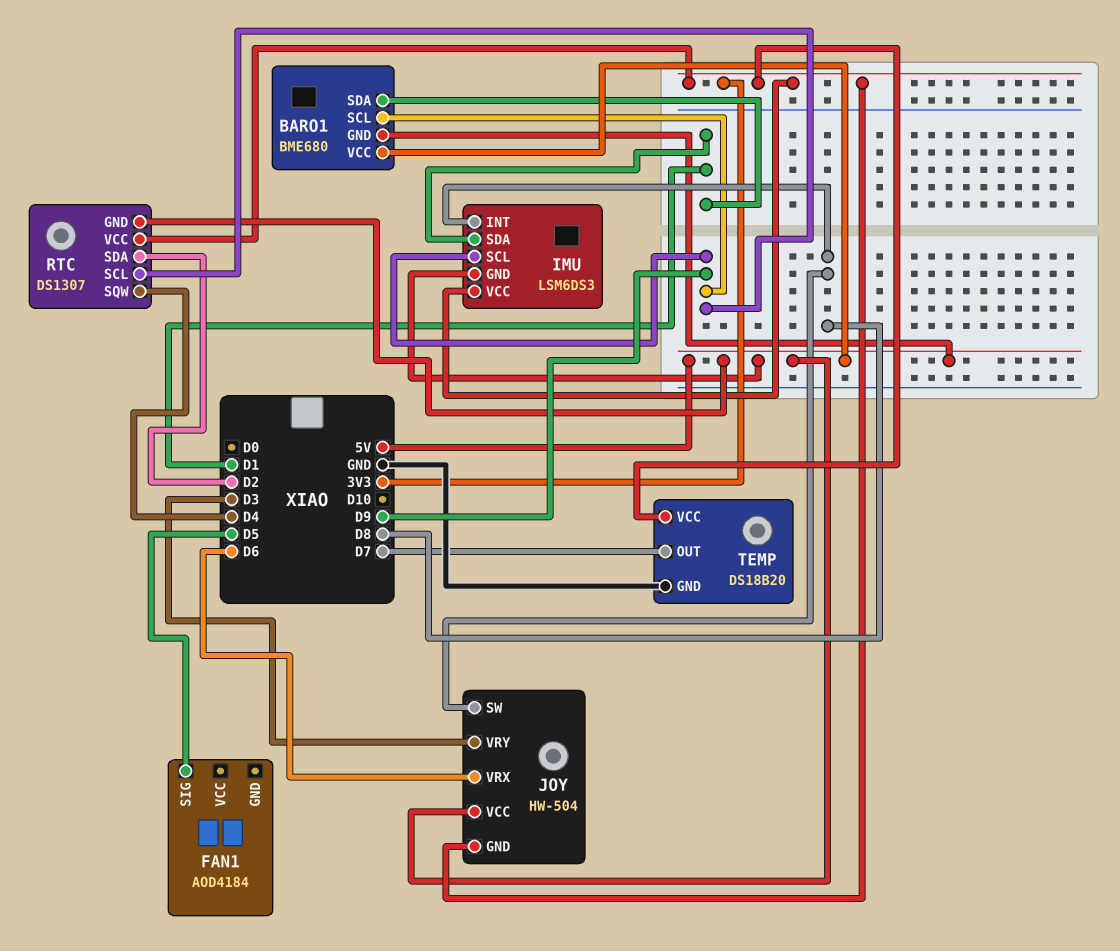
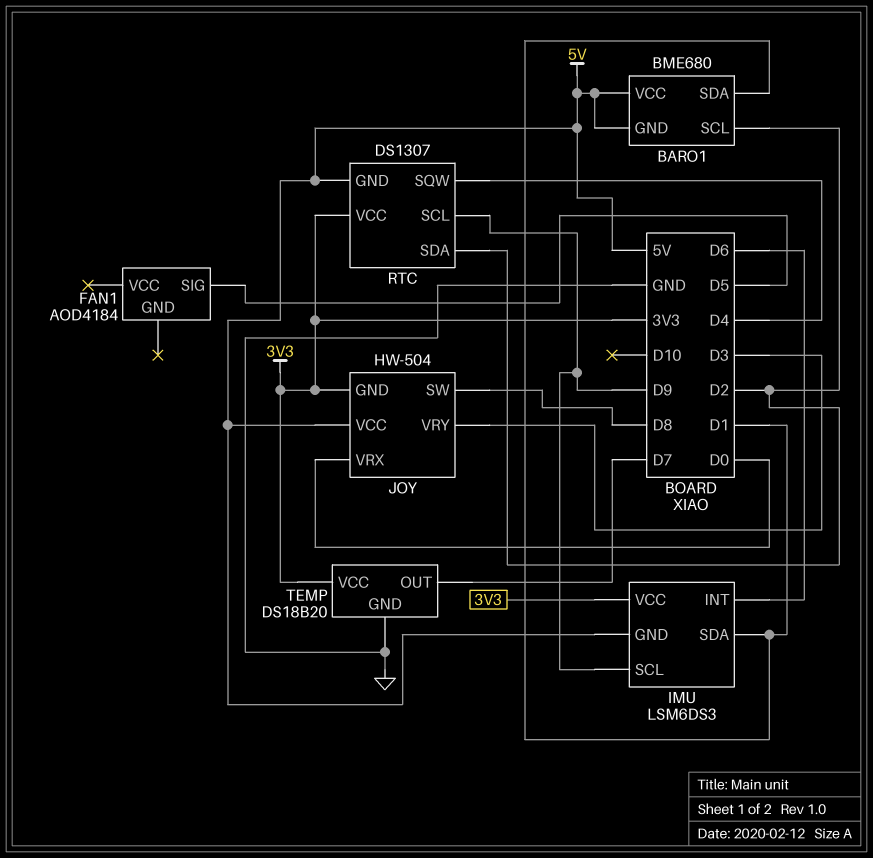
BARO1 pin SCL: D9 -> D2
IMU pin INT: D8 -> D6
JOY pin VRX: D6 -> D0

